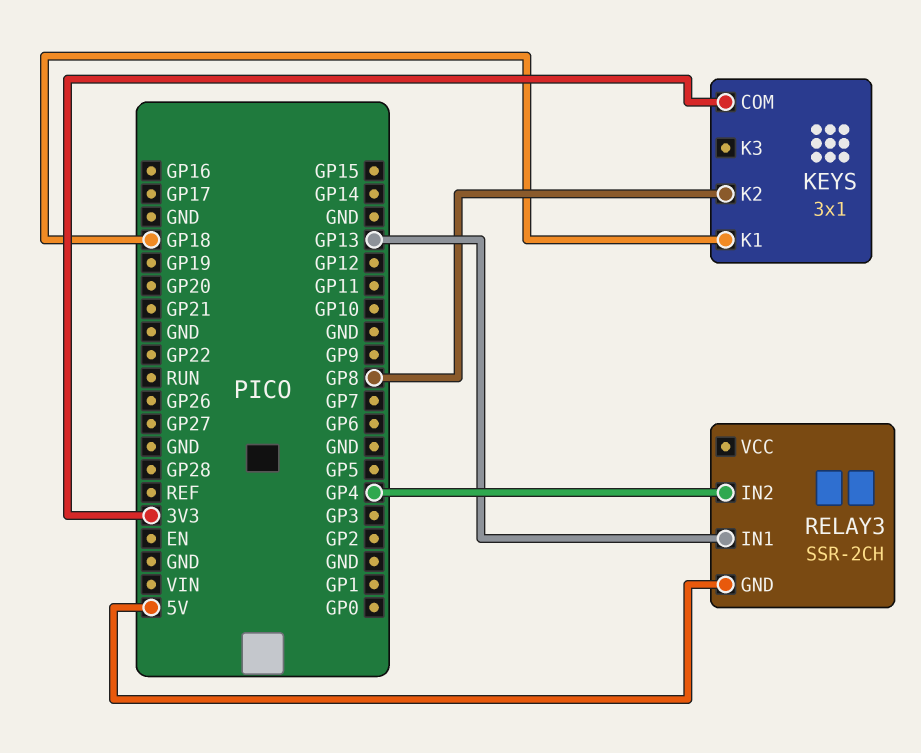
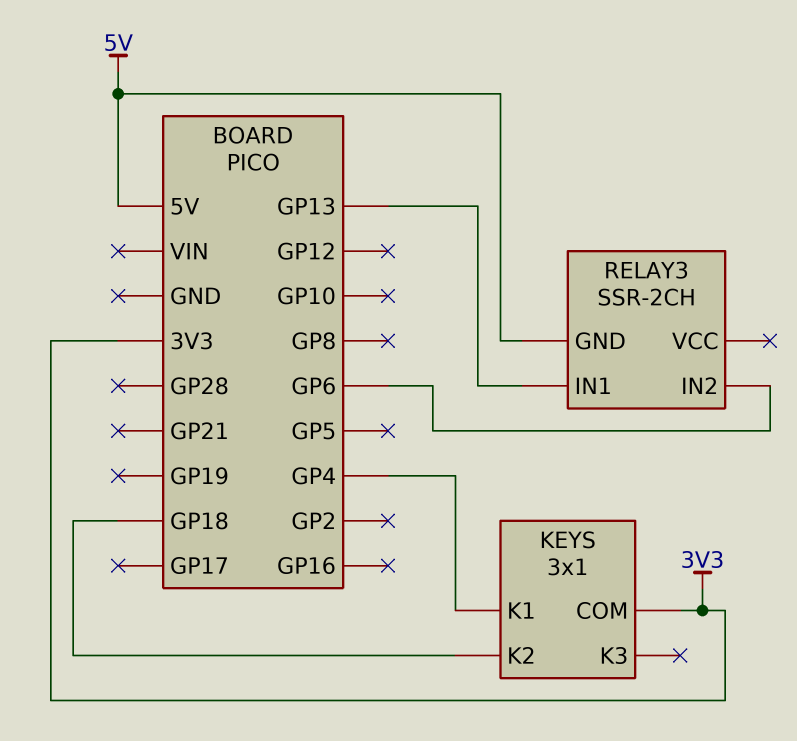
KEYS pin K1: GP18 -> GP4
KEYS pin K2: GP8 -> GP18
RELAY3 pin IN2: GP4 -> GP6

